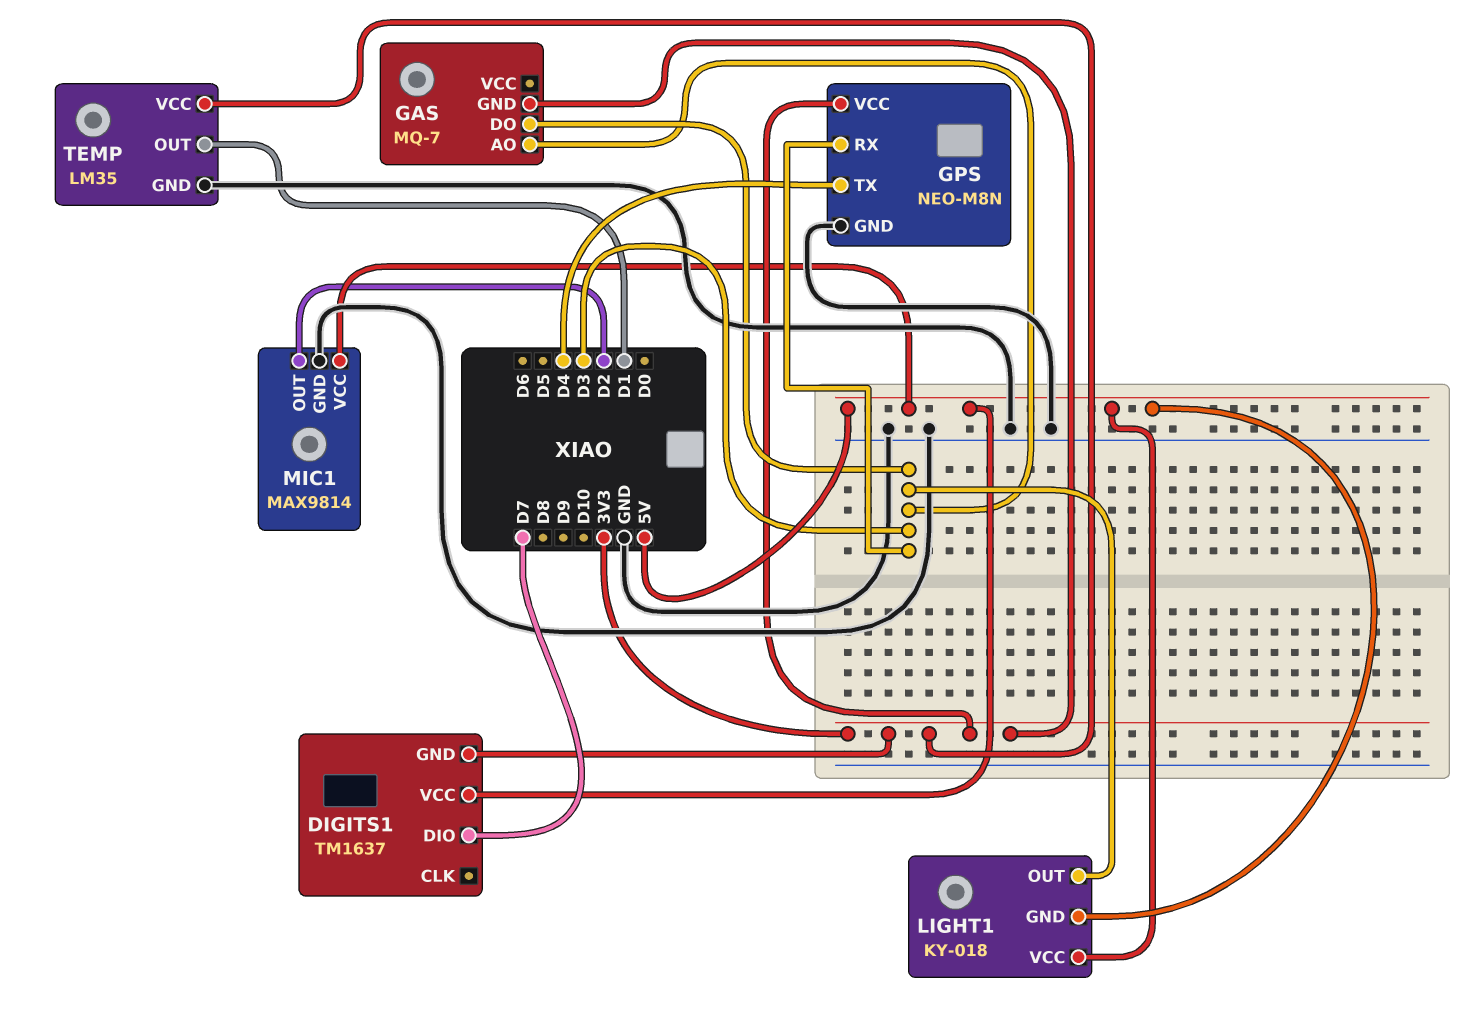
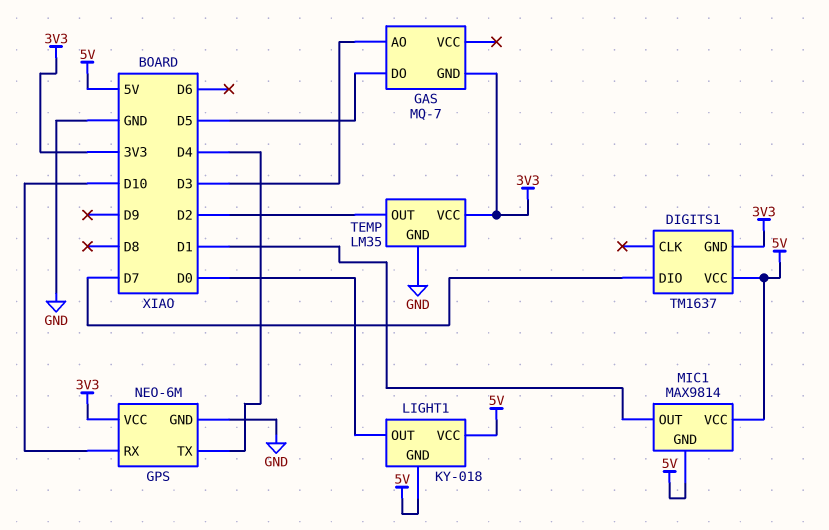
GAS pin DO: D3 -> D5
GPS: NEO-M8N -> NEO-6M
GPS pin RX: D3 -> D10
LIGHT1 pin OUT: D3 -> D0
MIC1 pin GND: GND -> 5V
MIC1 pin OUT: D2 -> D1
TEMP pin OUT: D1 -> D2

